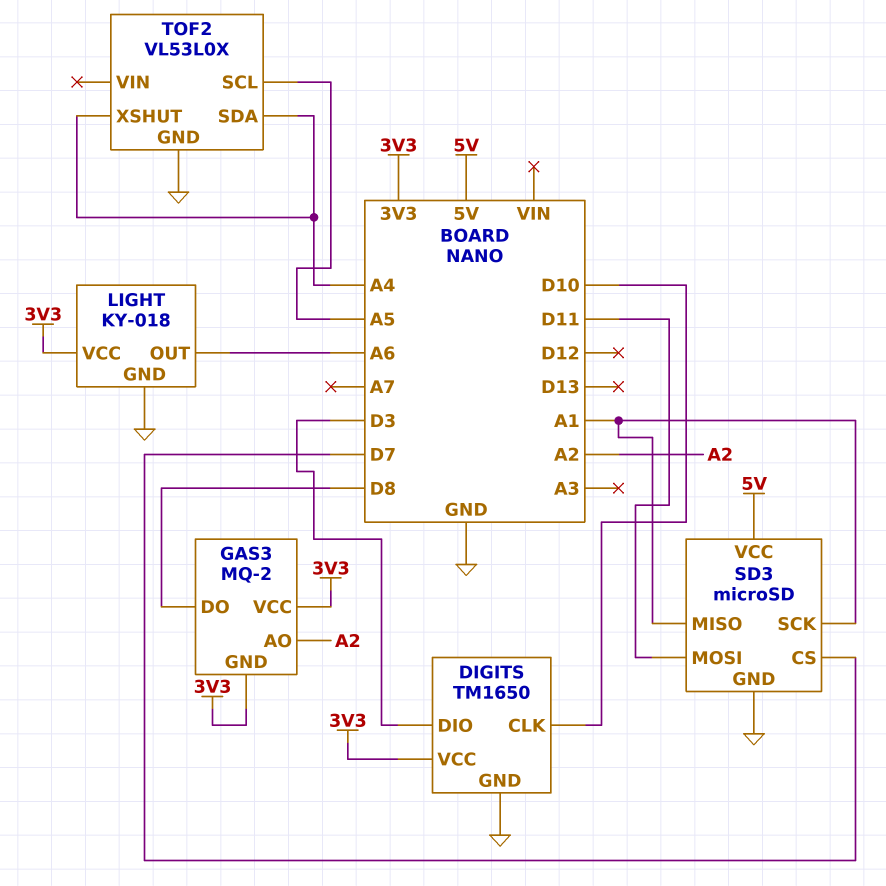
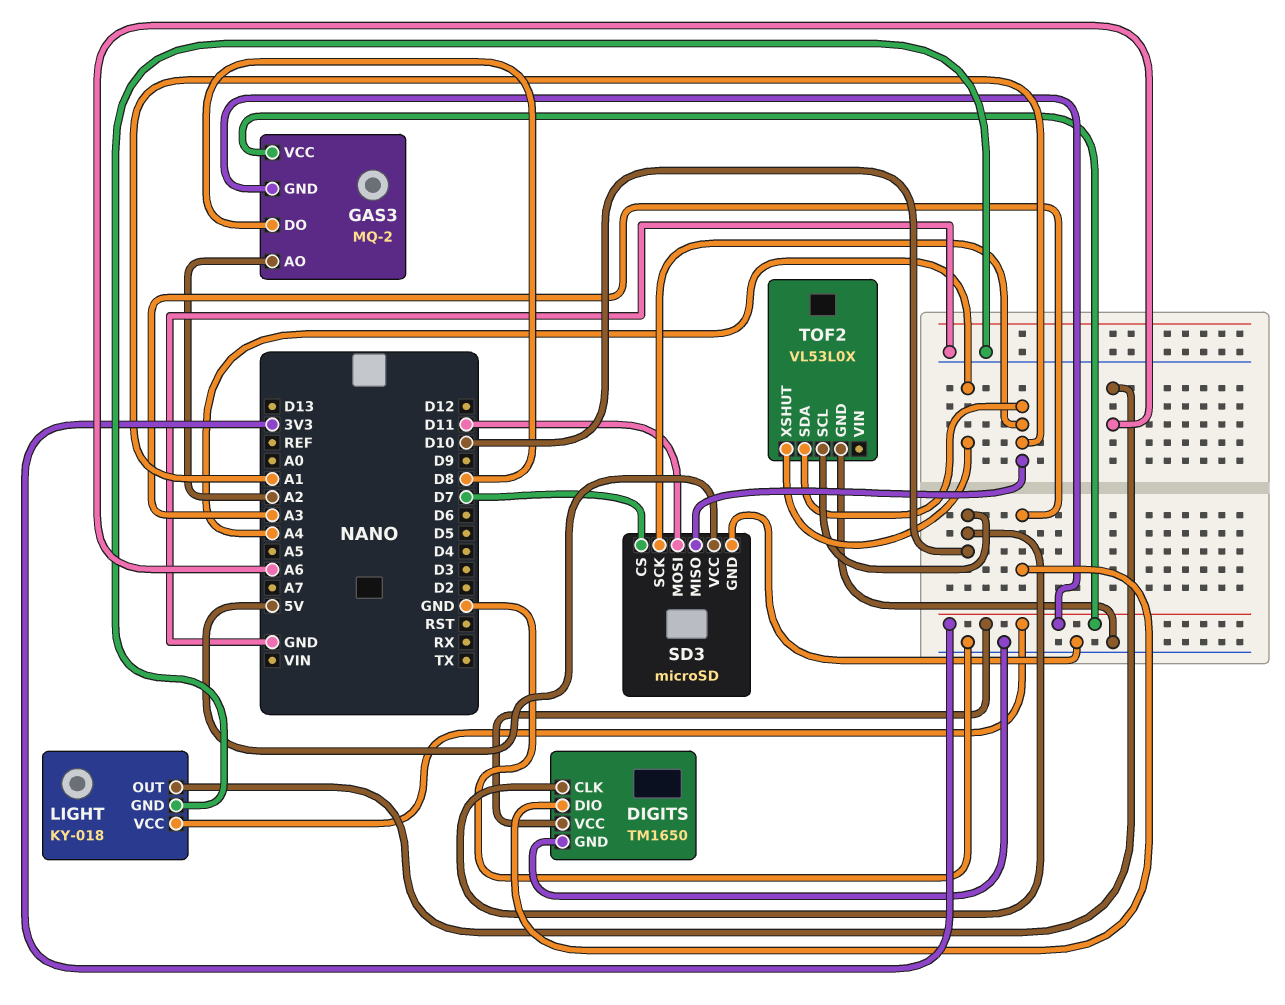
DIGITS pin DIO: D3 -> A3
TOF2 pin SCL: A5 -> D10
TOF2 pin SDA: A4 -> A1

